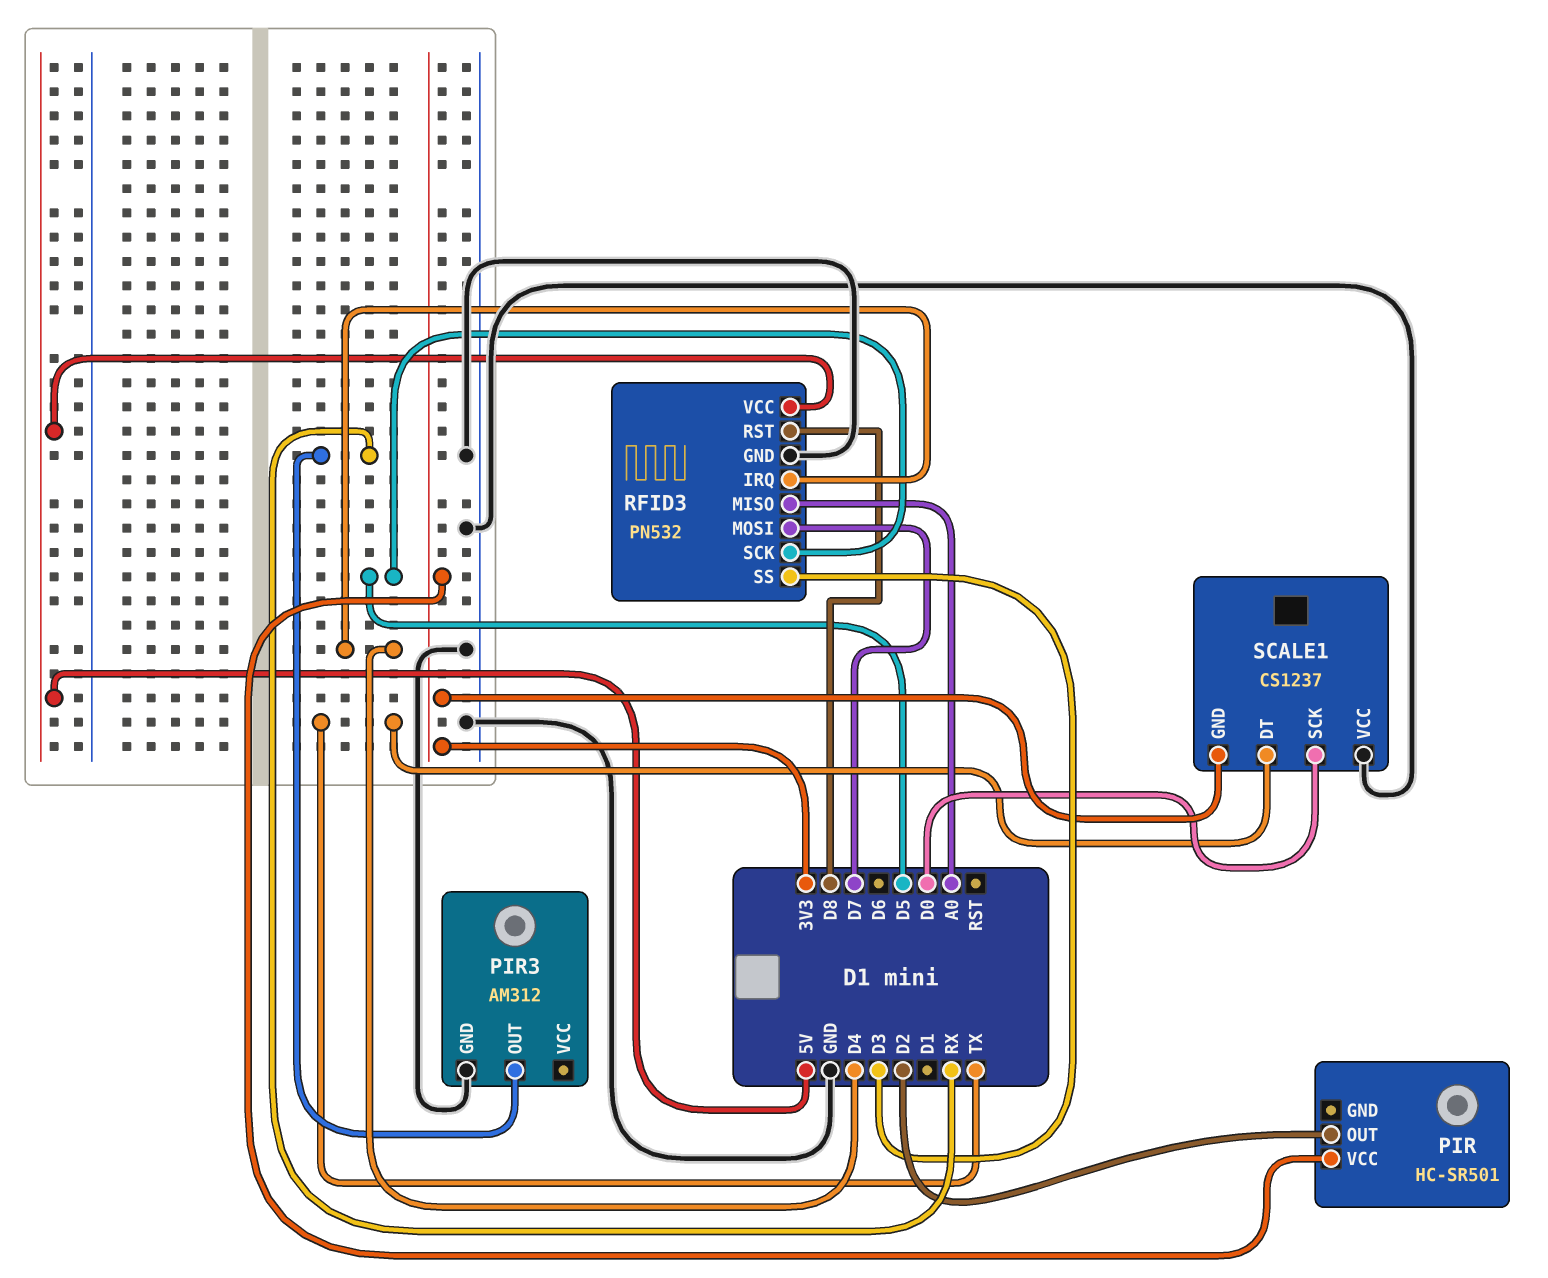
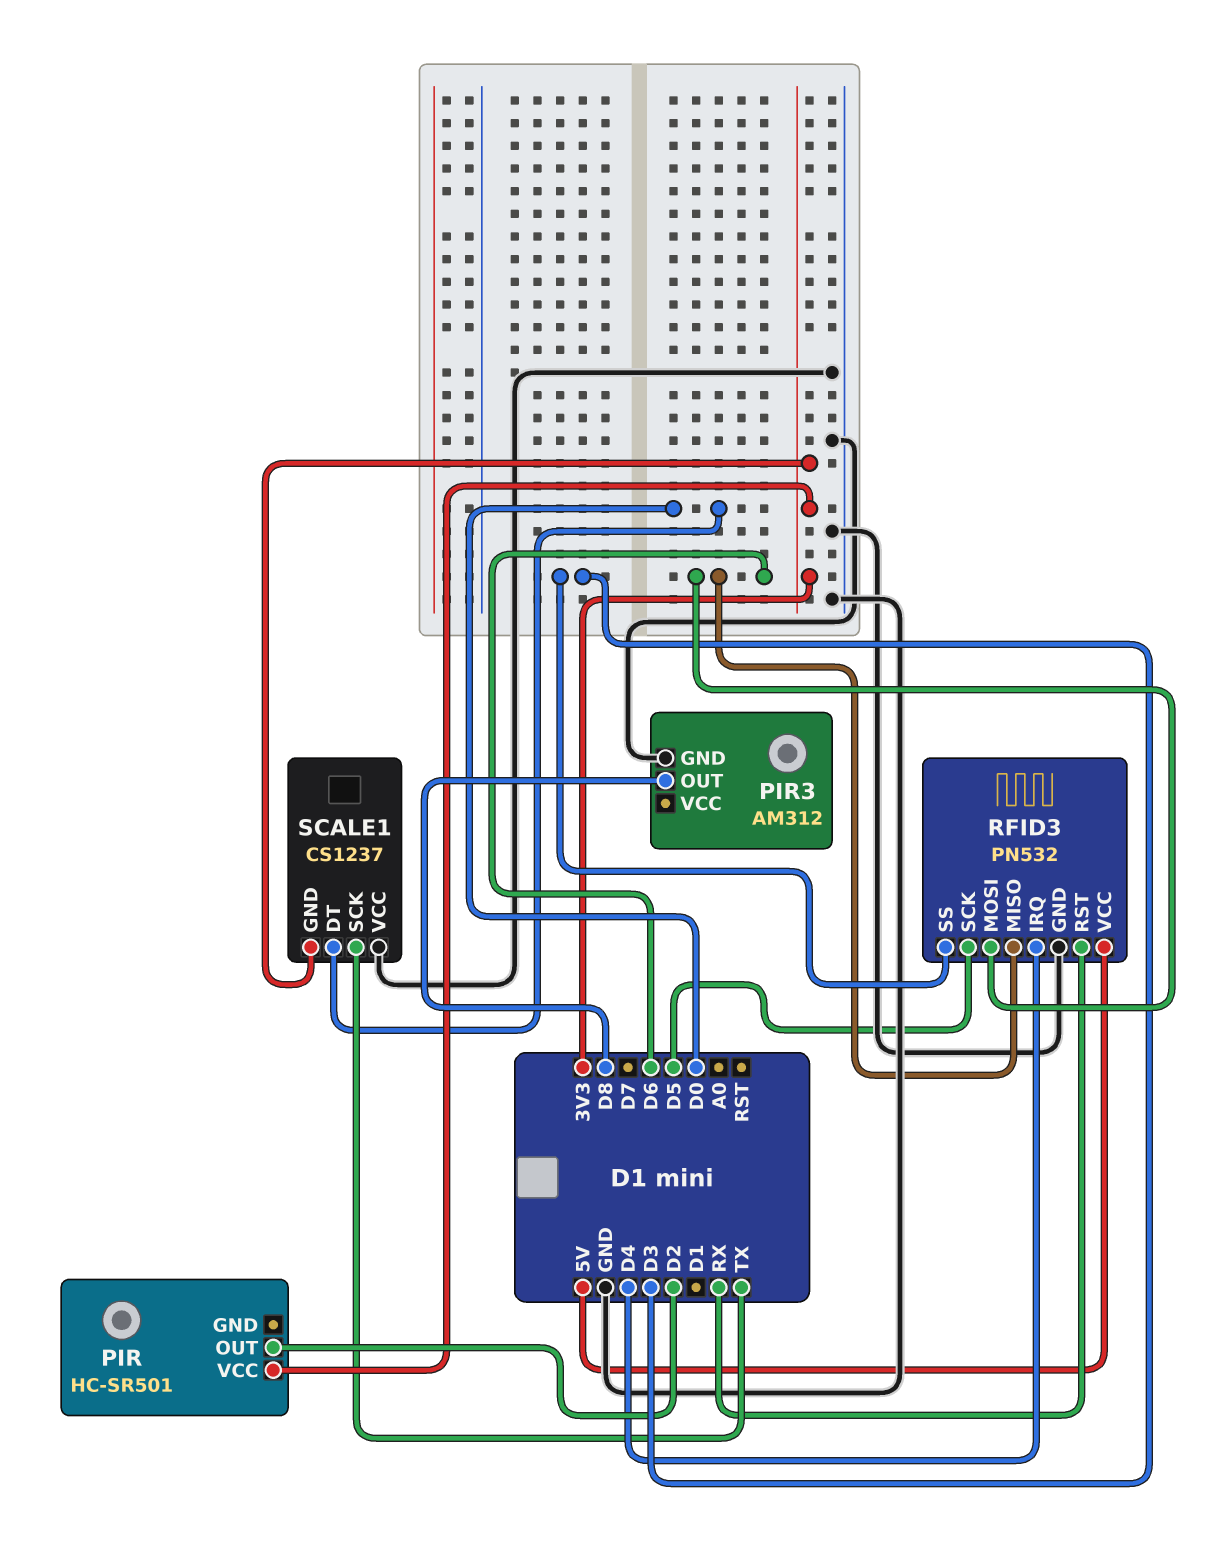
PIR3 pin OUT: RX -> D8
RFID3 pin MISO: A0 -> D6
RFID3 pin MOSI: D7 -> D6
RFID3 pin RST: D8 -> RX
SCALE1 pin DT: TX -> D0
SCALE1 pin SCK: D0 -> TX

